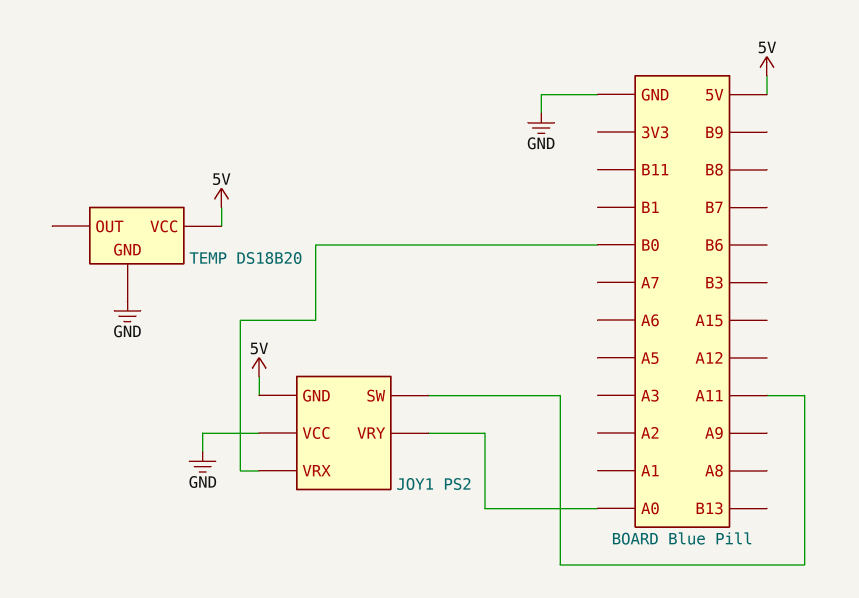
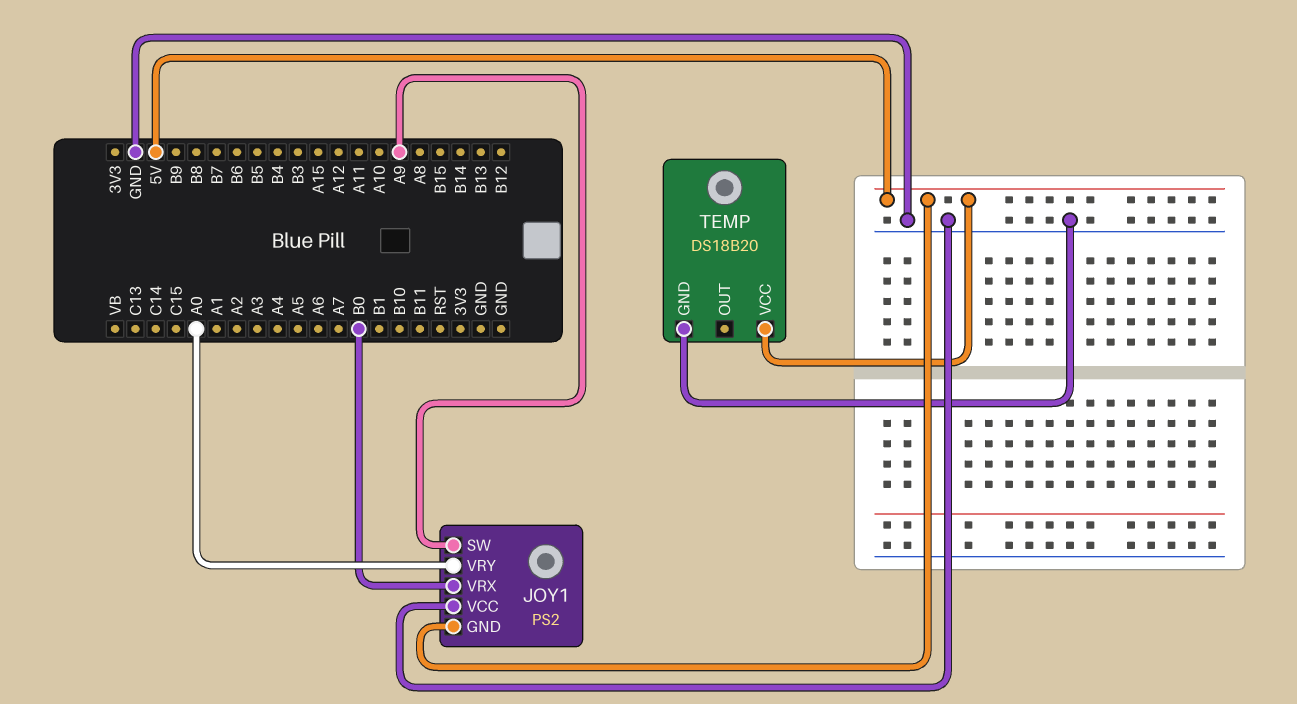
JOY1 pin SW: A11 -> A9

